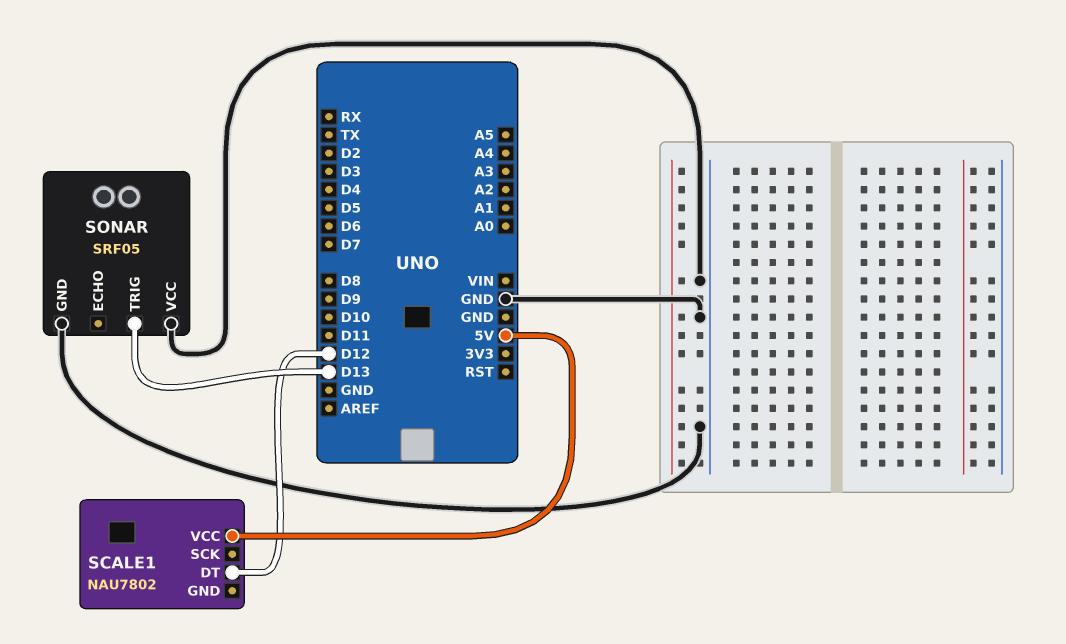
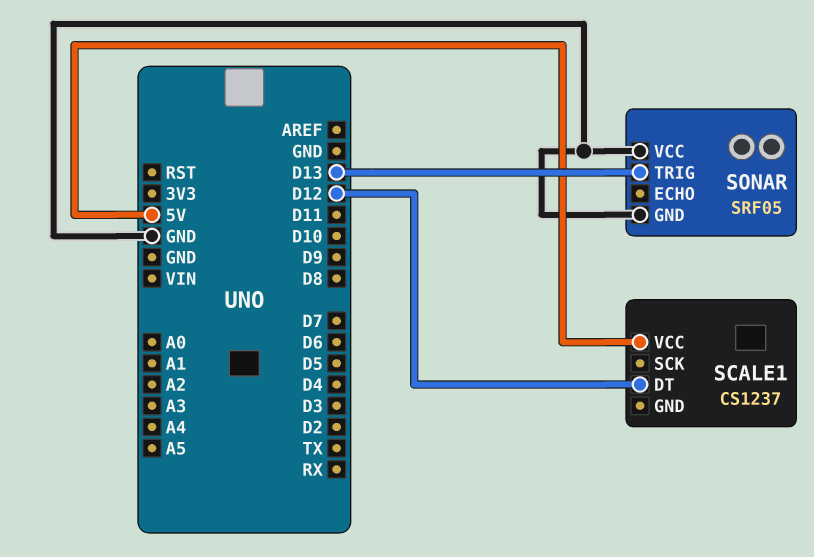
SCALE1: NAU7802 -> CS1237

